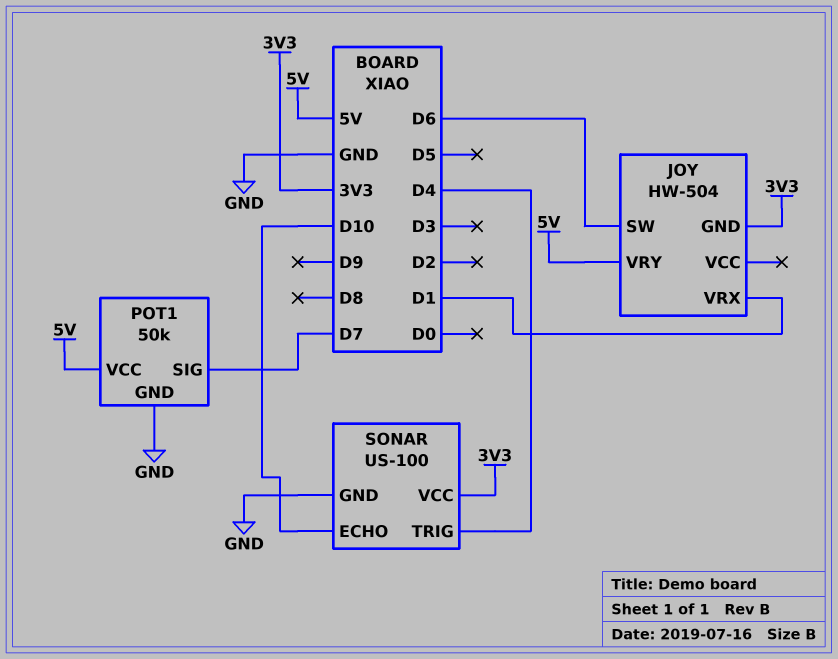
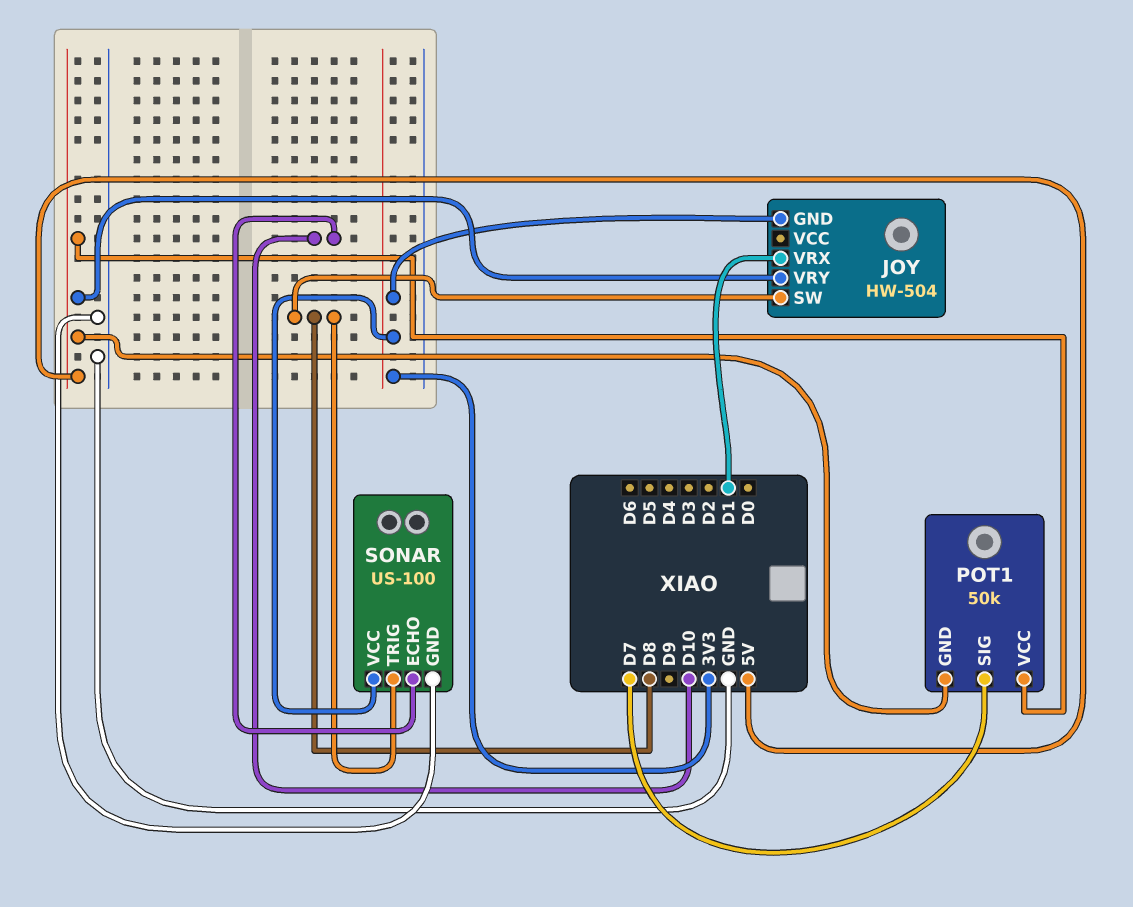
JOY pin SW: D6 -> D8
POT1 pin GND: GND -> 5V
SONAR pin TRIG: D4 -> D8

